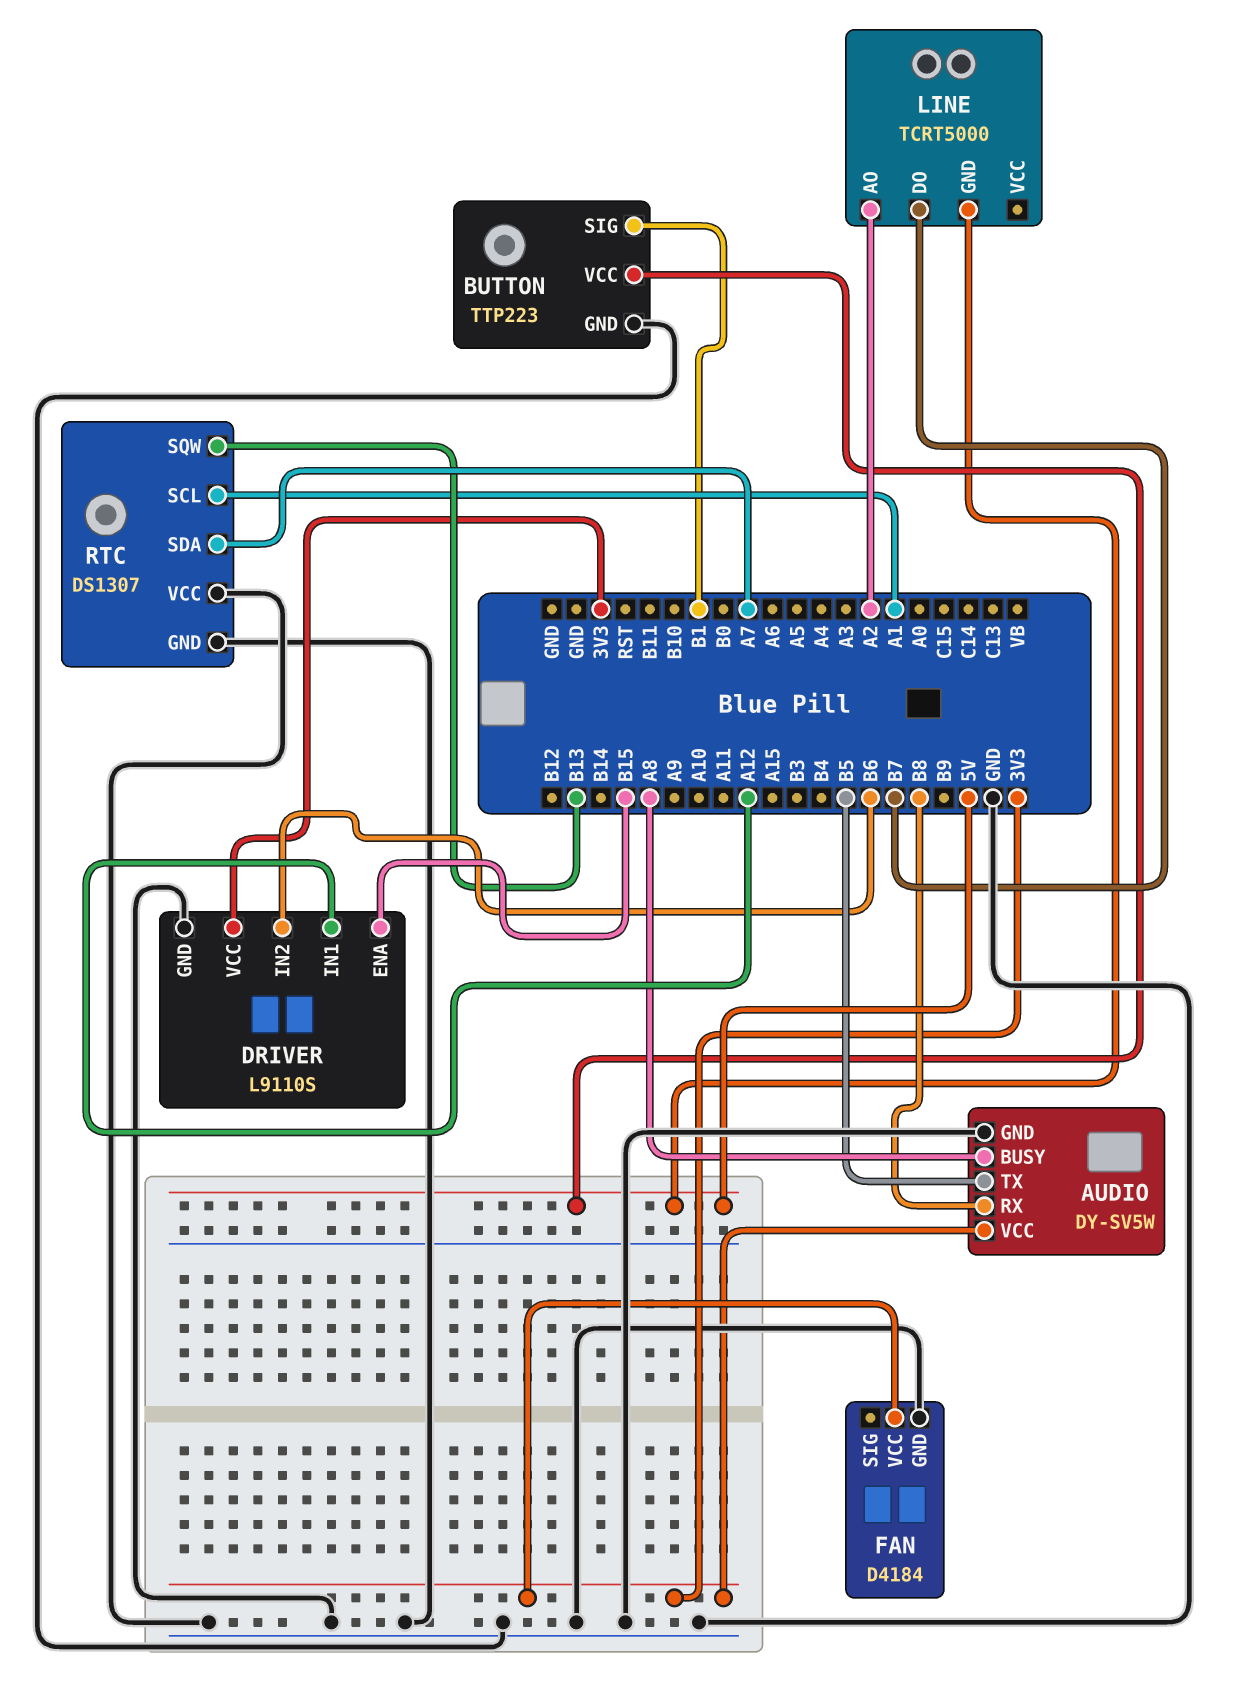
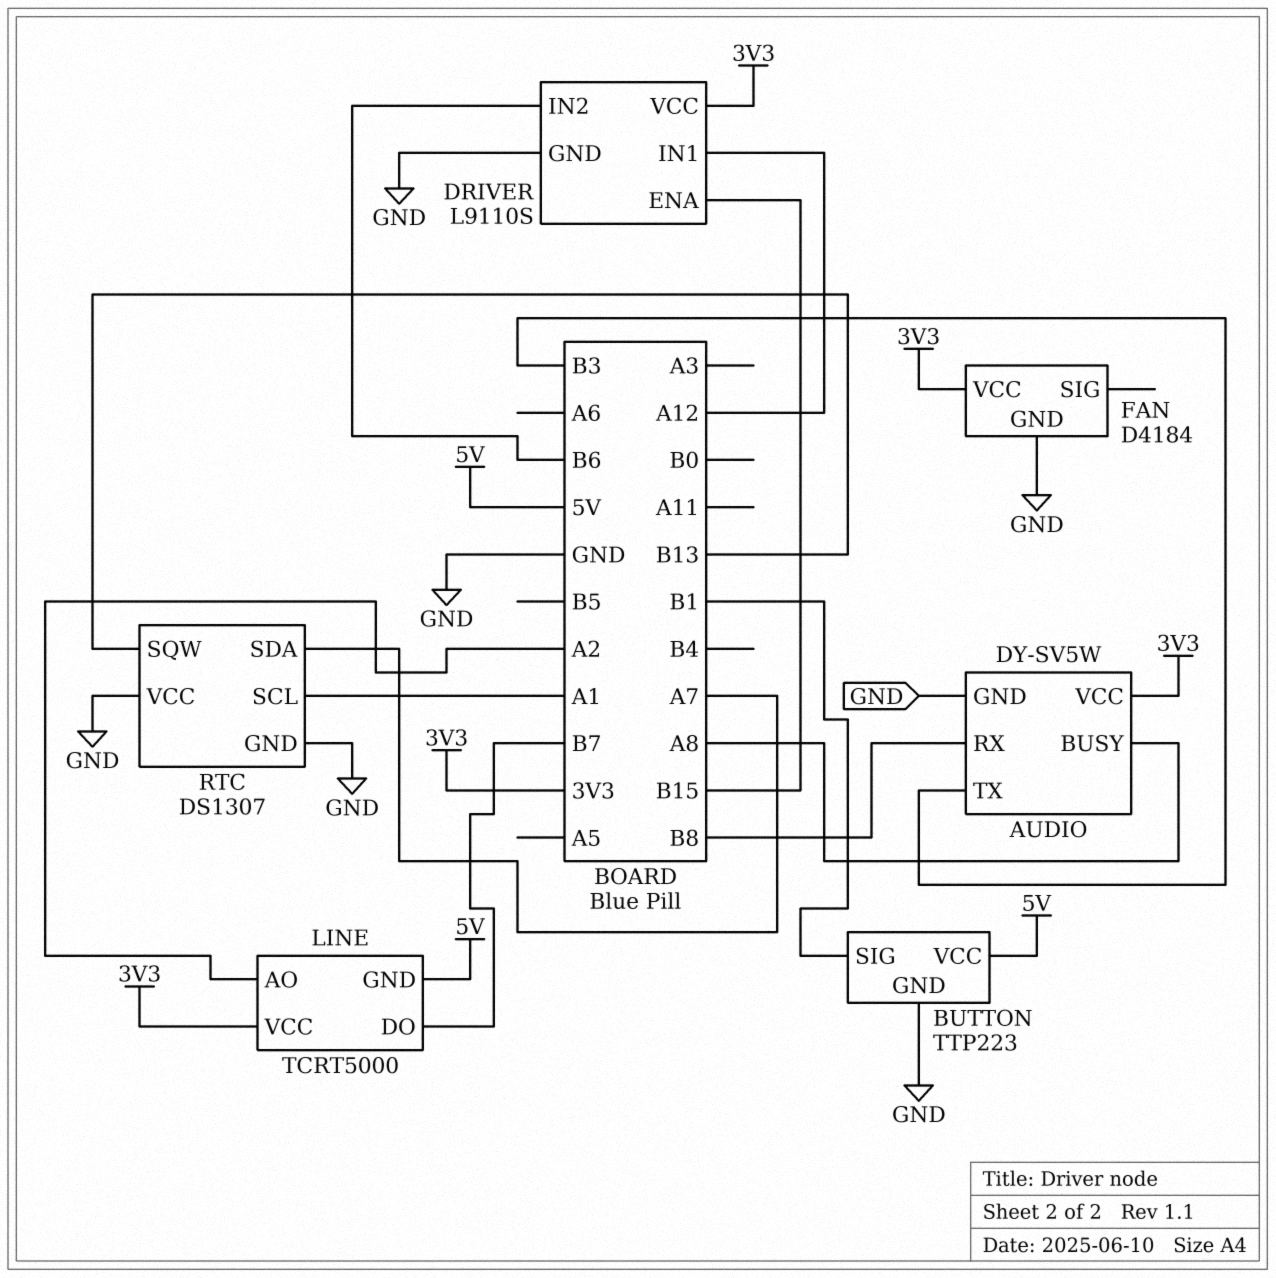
AUDIO pin TX: B5 -> B3
LINE pin VCC: none -> 3V3

